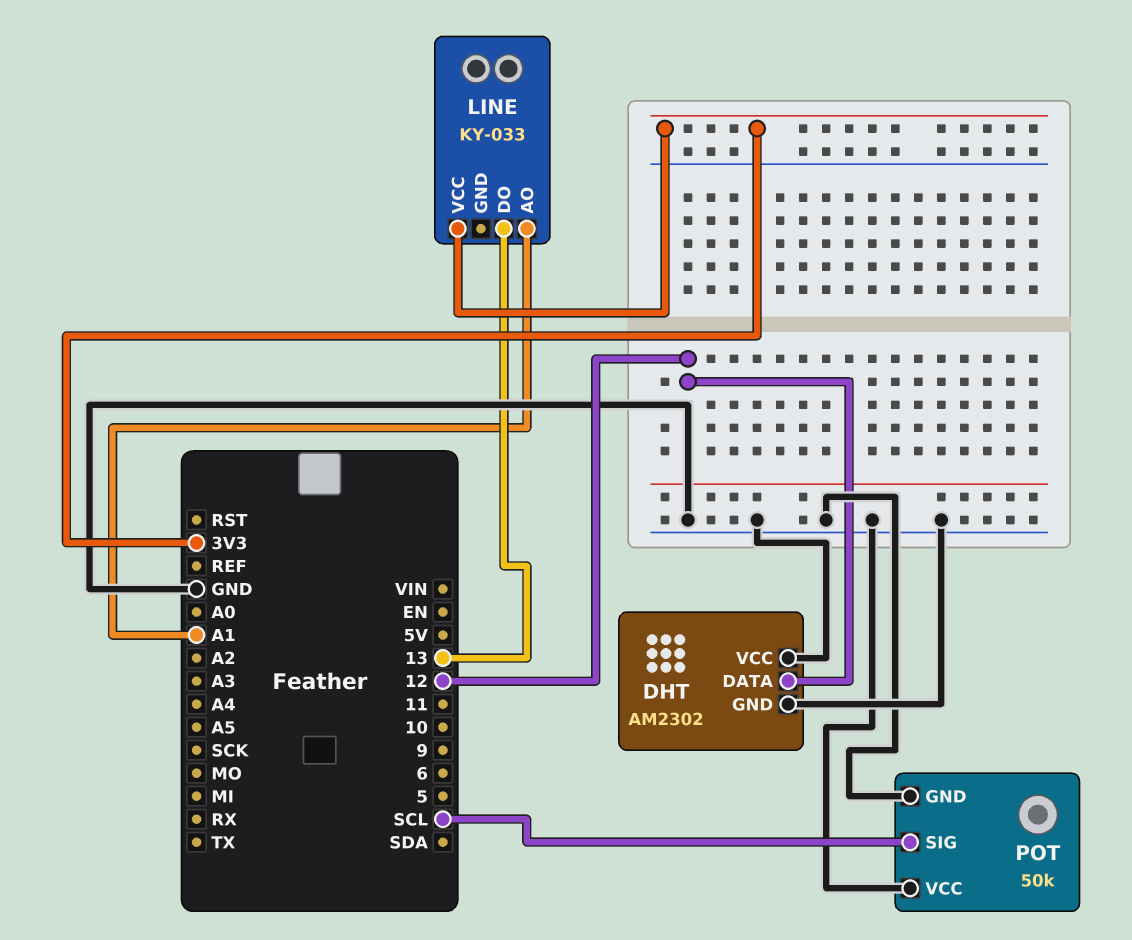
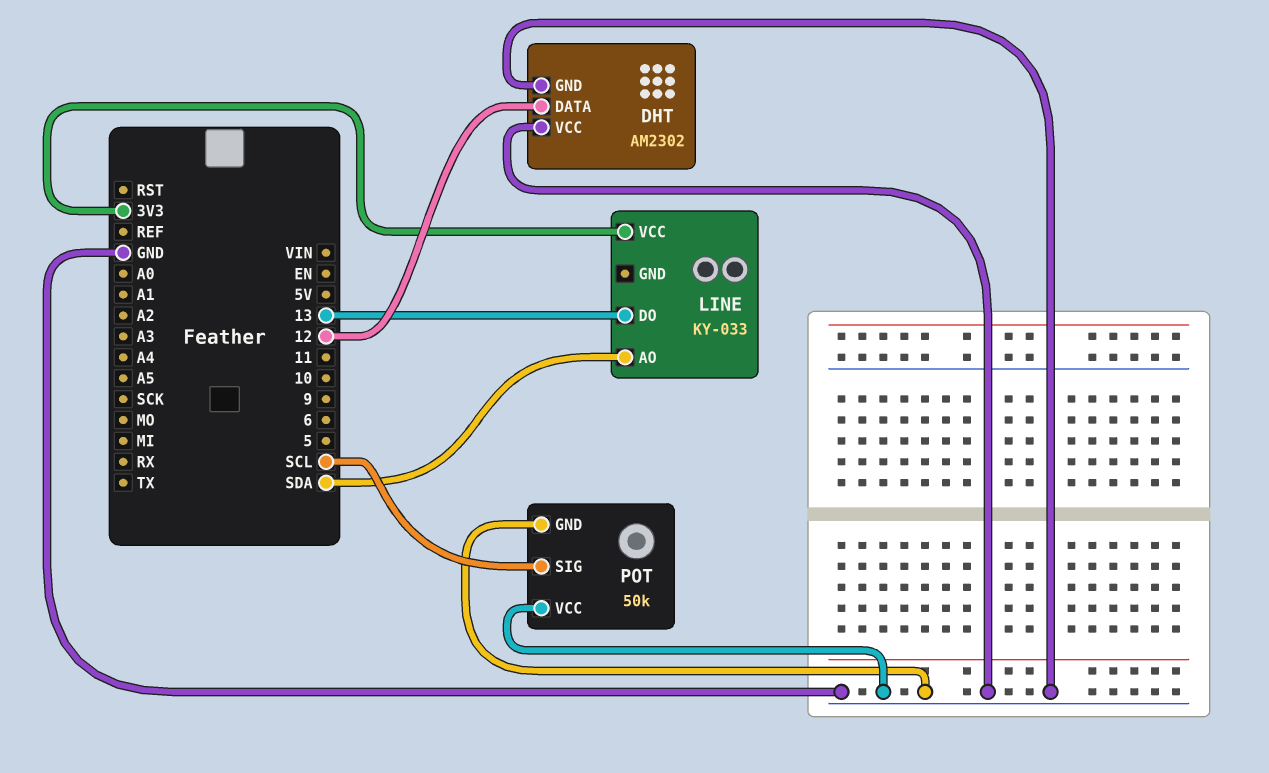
LINE pin AO: A1 -> SDA

